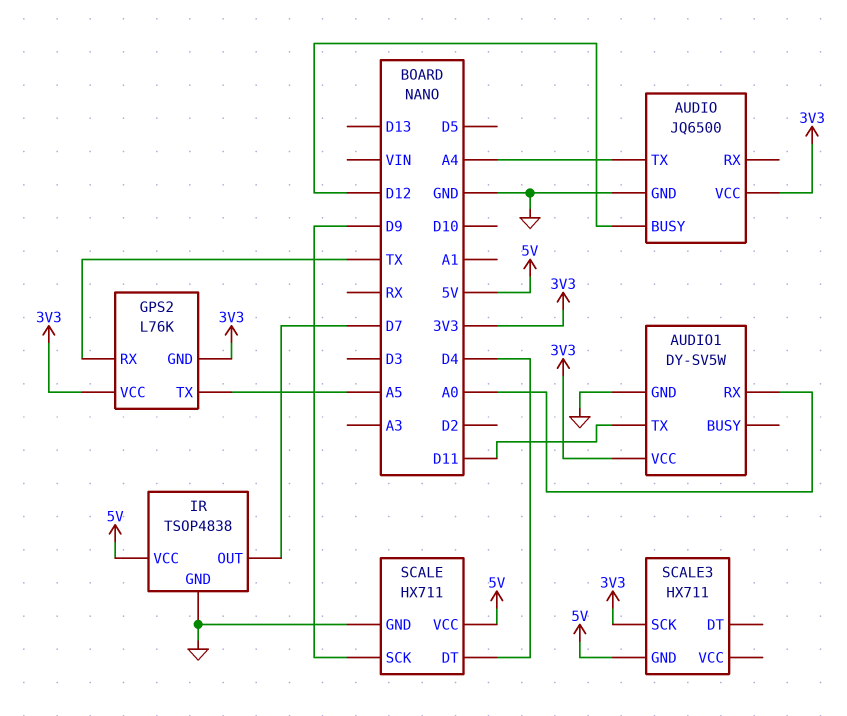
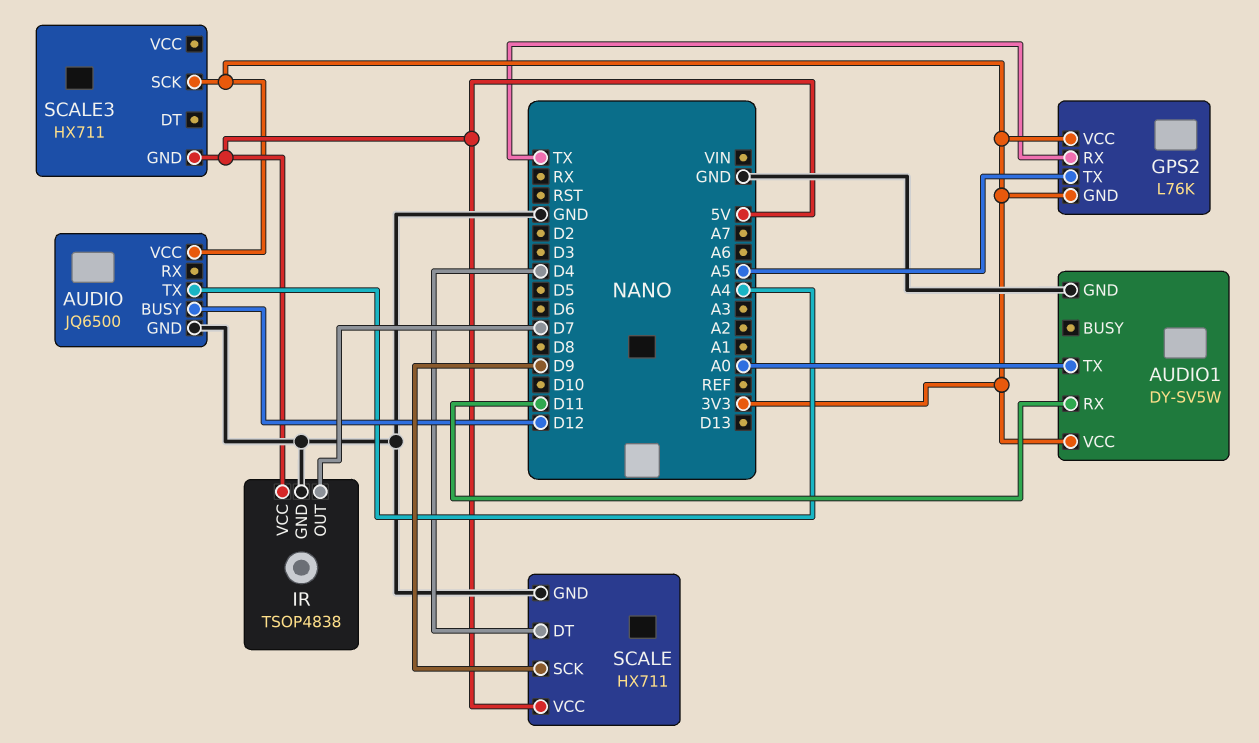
AUDIO1 pin RX: A0 -> D11
AUDIO1 pin TX: D11 -> A0

